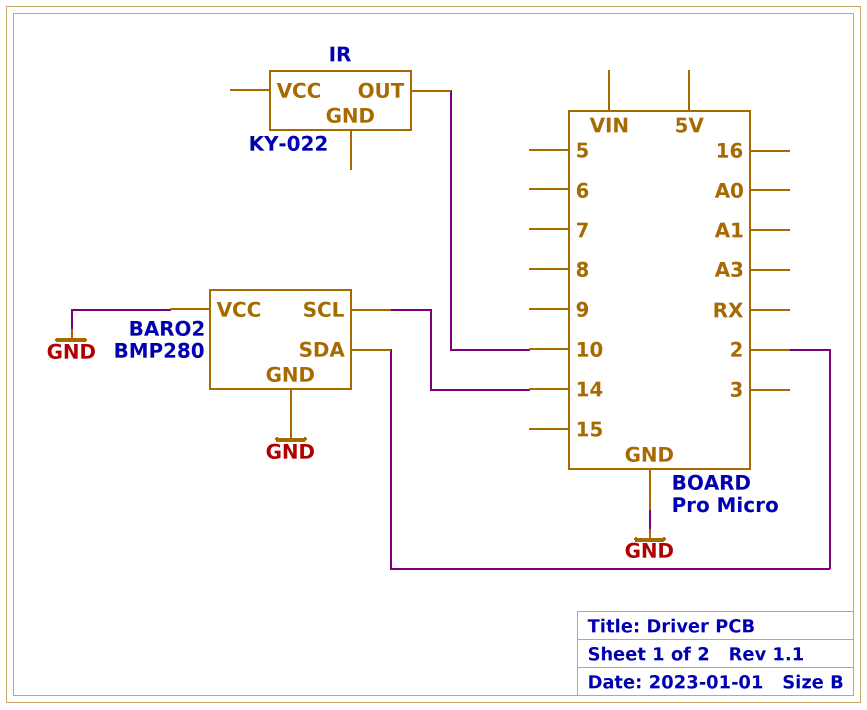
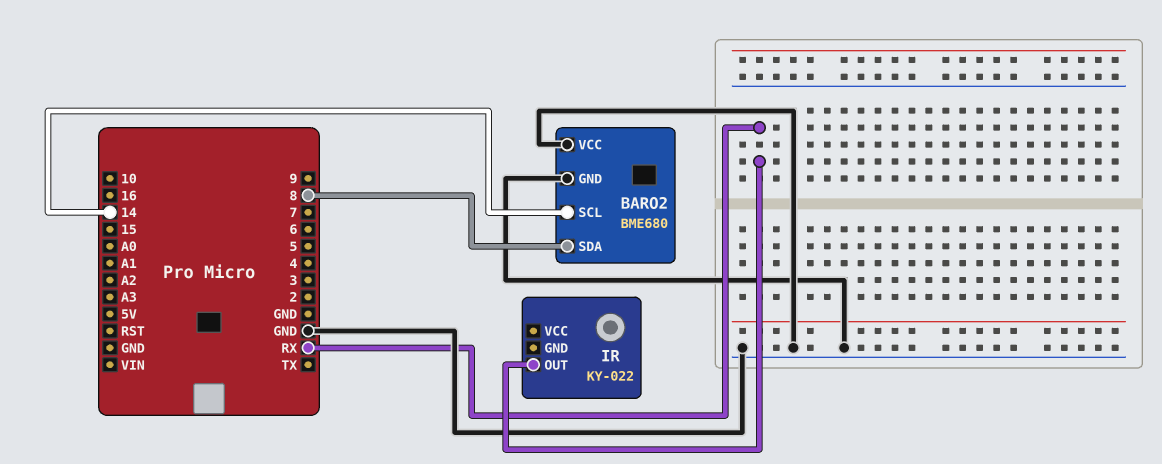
BARO2: BMP280 -> BME680
BARO2 pin SDA: 2 -> 8
IR pin OUT: 10 -> RX

